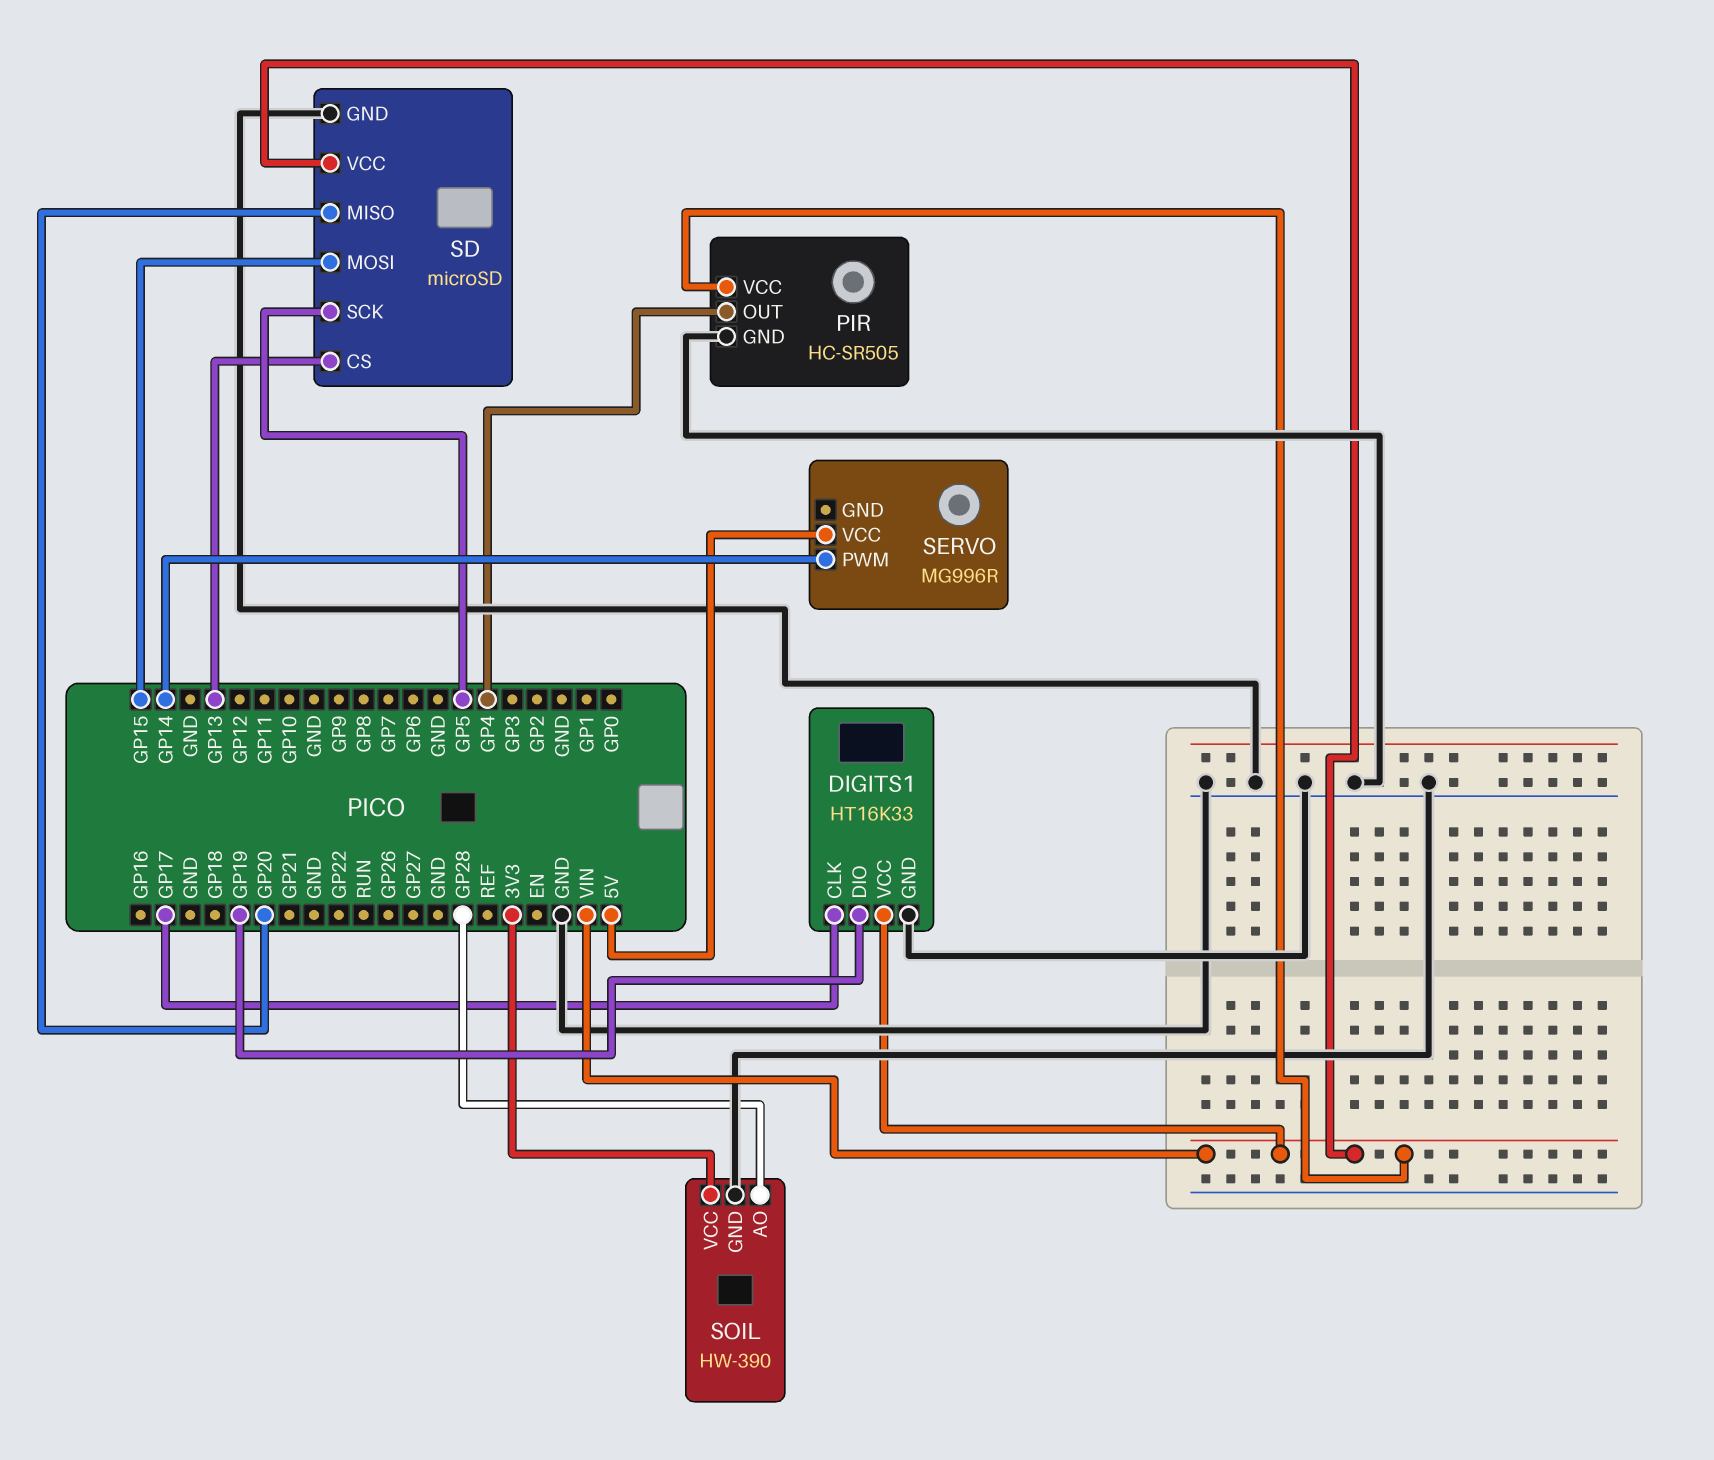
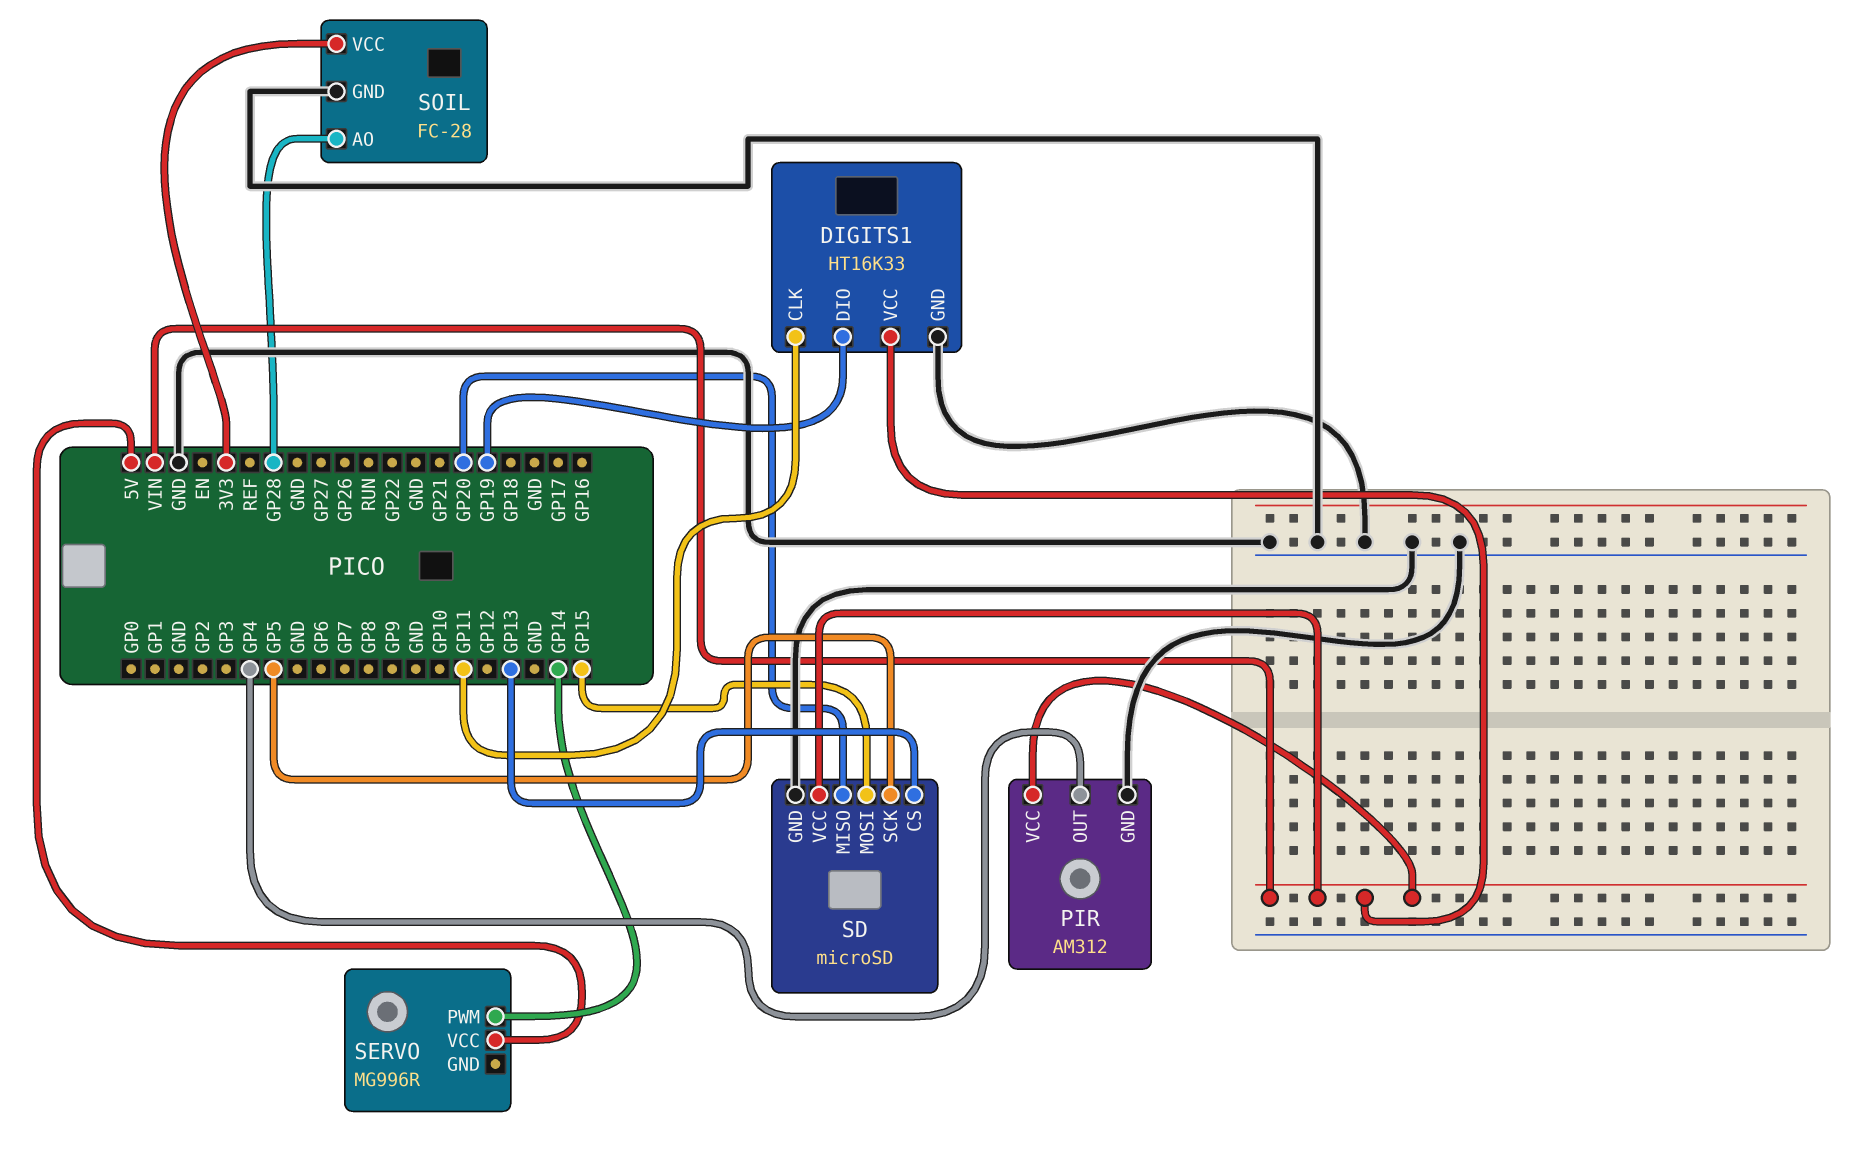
DIGITS1 pin CLK: GP17 -> GP11
PIR: HC-SR505 -> AM312
SOIL: HW-390 -> FC-28

